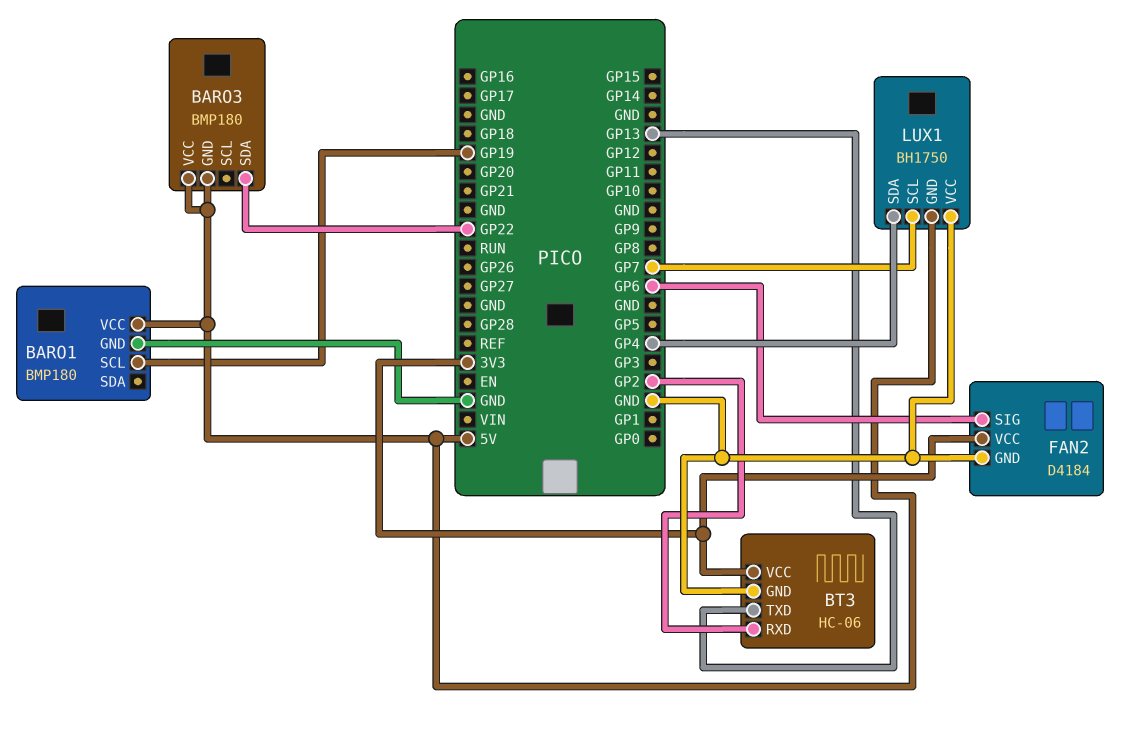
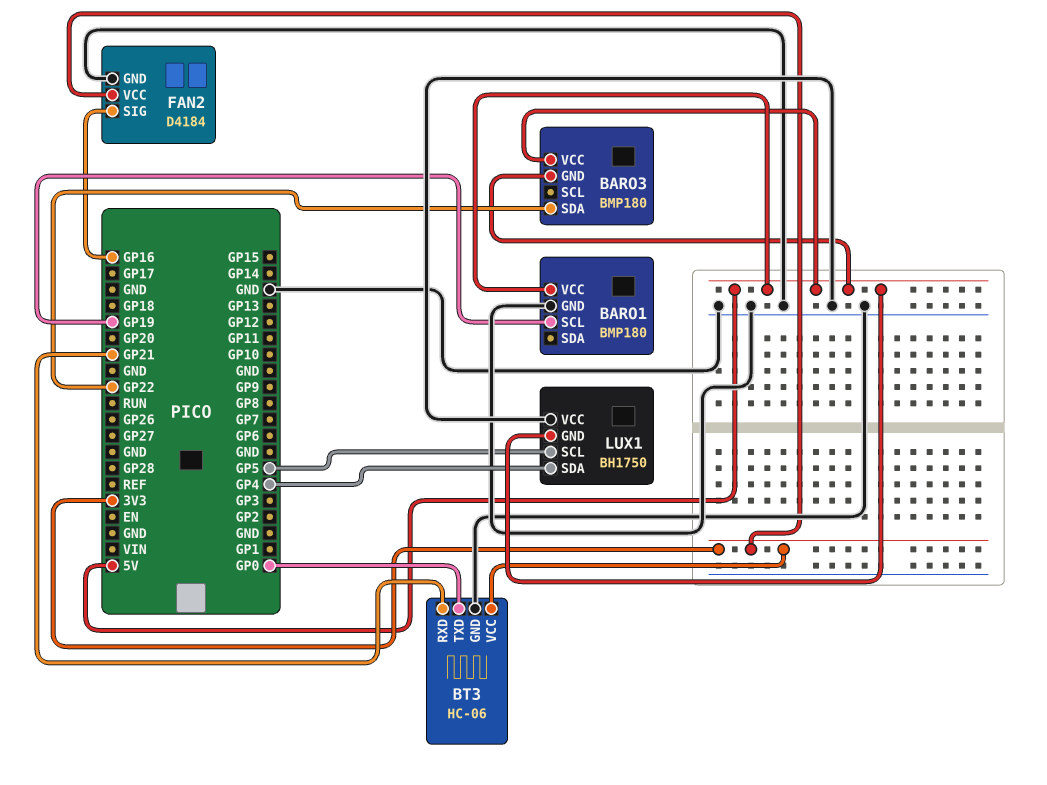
BT3 pin RXD: GP2 -> GP21
BT3 pin TXD: GP13 -> GP0
FAN2 pin SIG: GP6 -> GP16
LUX1 pin SCL: GP7 -> GP5

